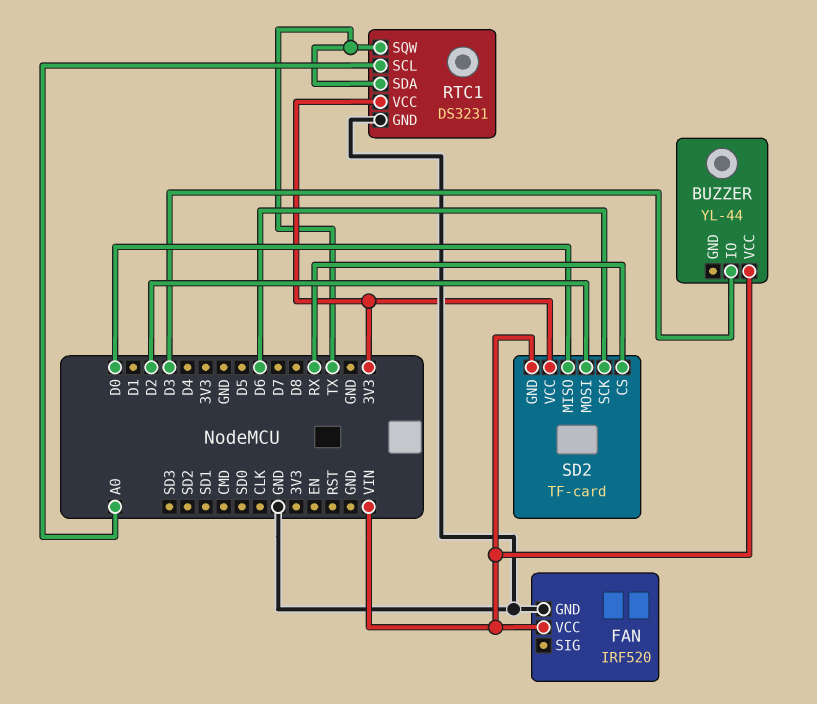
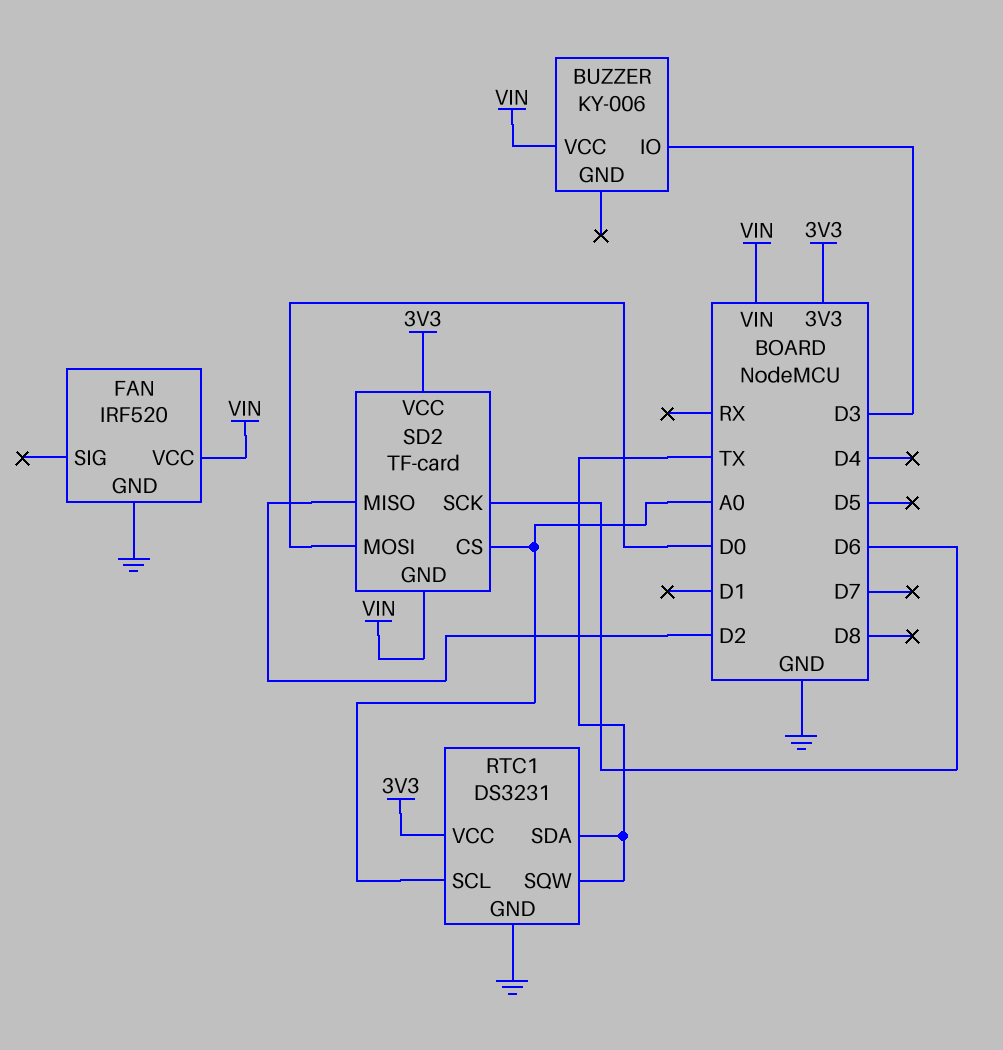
BUZZER: YL-44 -> KY-006
SD2 pin CS: RX -> A0
SD2 pin MISO: D0 -> D2
SD2 pin MOSI: D2 -> D0

